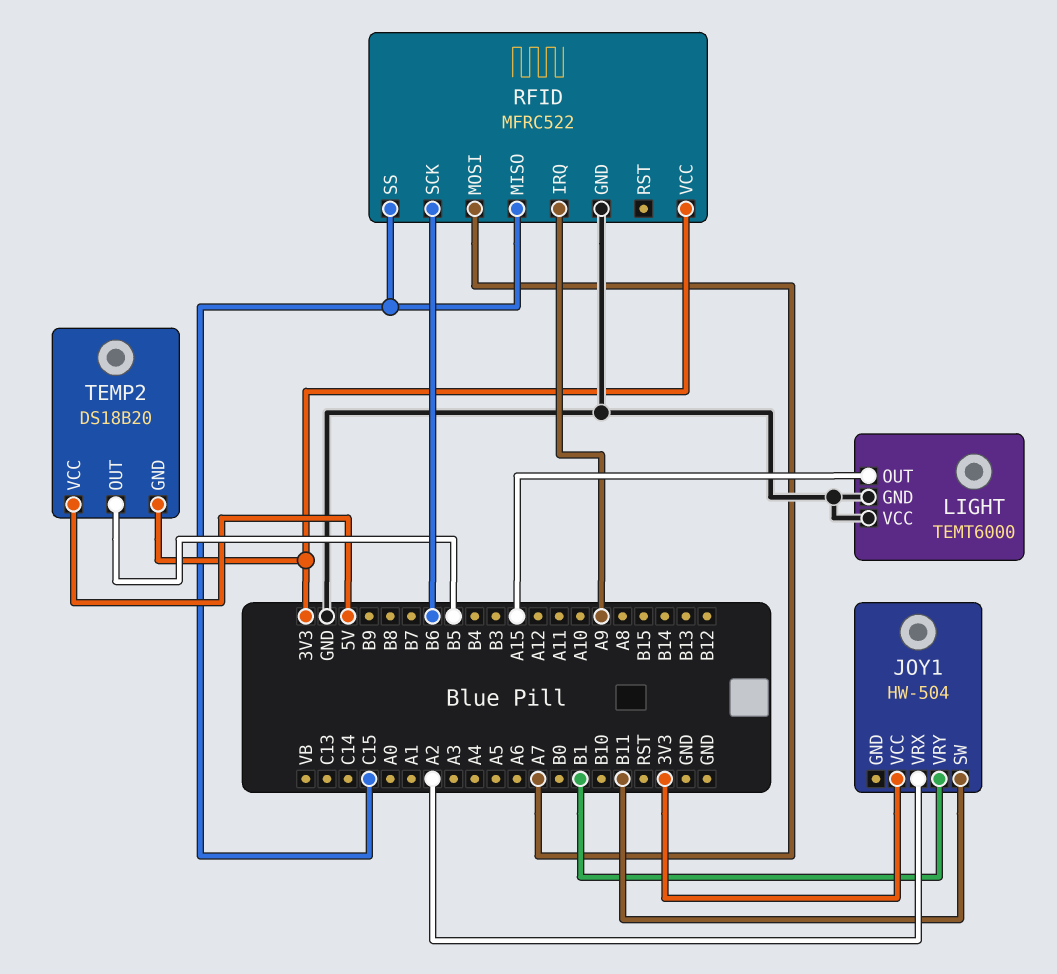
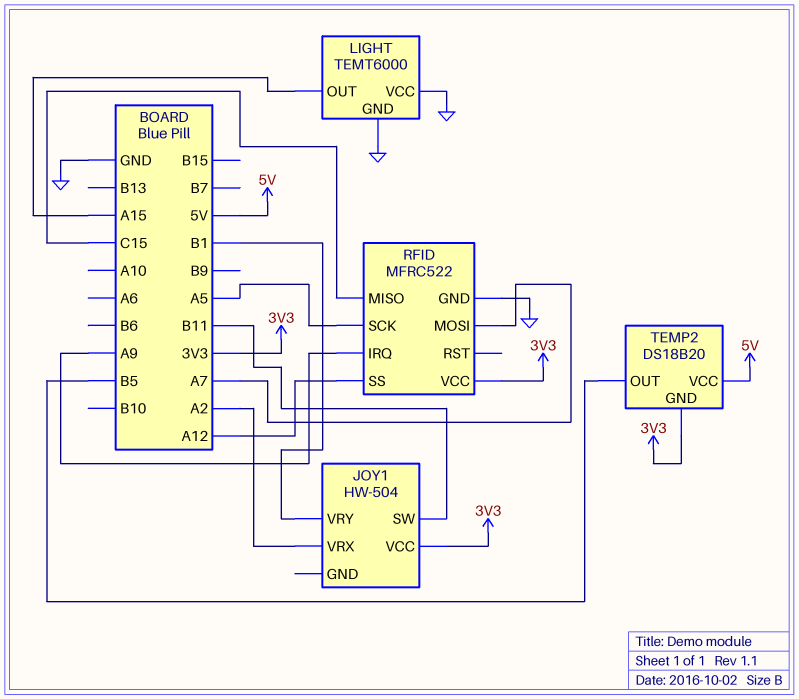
RFID pin SCK: B6 -> A5
RFID pin SS: C15 -> A12

